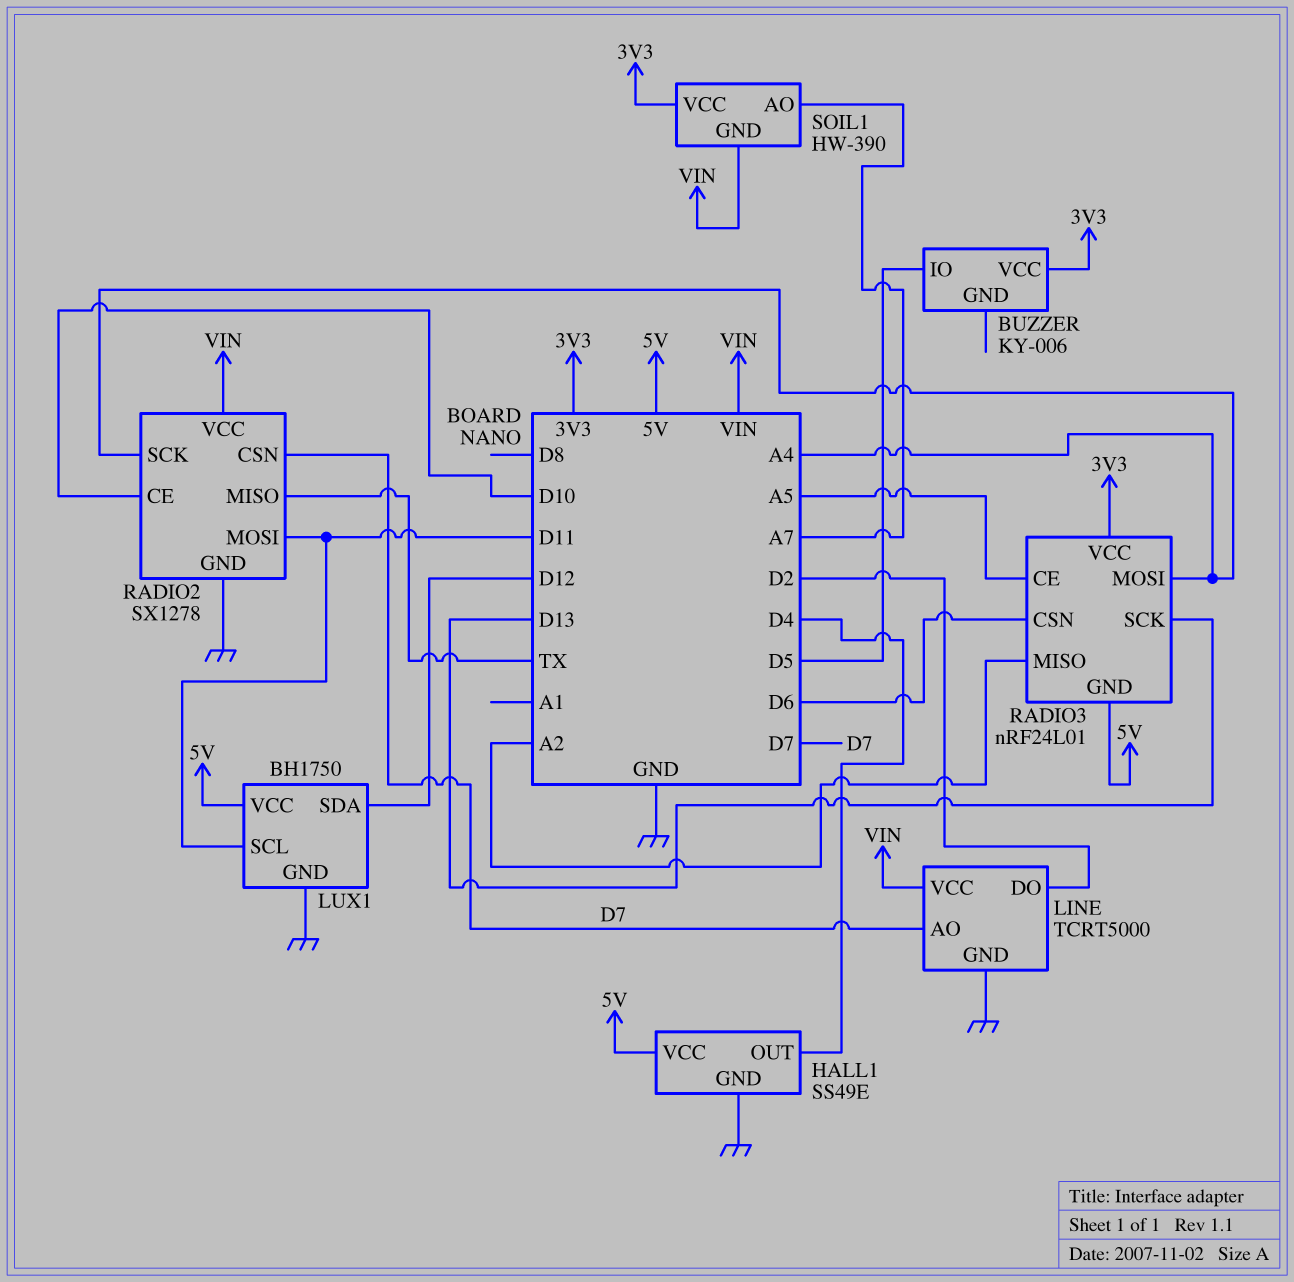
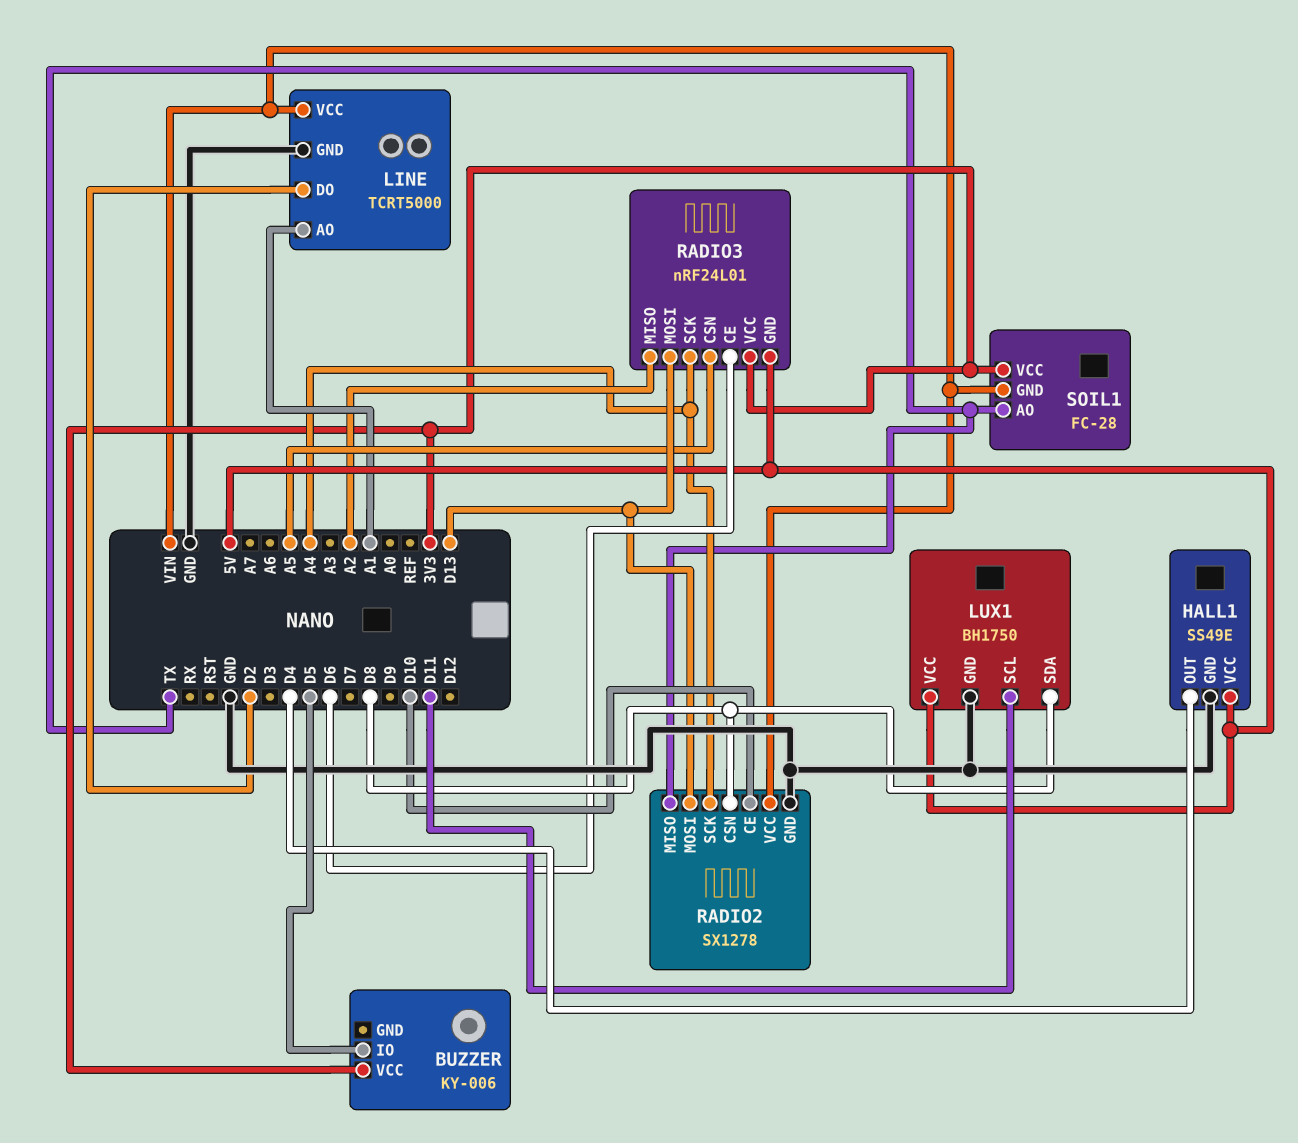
LINE pin AO: D7 -> A1
LUX1 pin SDA: D12 -> D8
RADIO2 pin CSN: D7 -> D8
RADIO2 pin MOSI: D11 -> D13
RADIO3 pin CE: A5 -> D6
RADIO3 pin CSN: D6 -> A5
RADIO3 pin MOSI: A4 -> D13
RADIO3 pin SCK: D13 -> A4
SOIL1: HW-390 -> FC-28
SOIL1 pin AO: A7 -> TX

